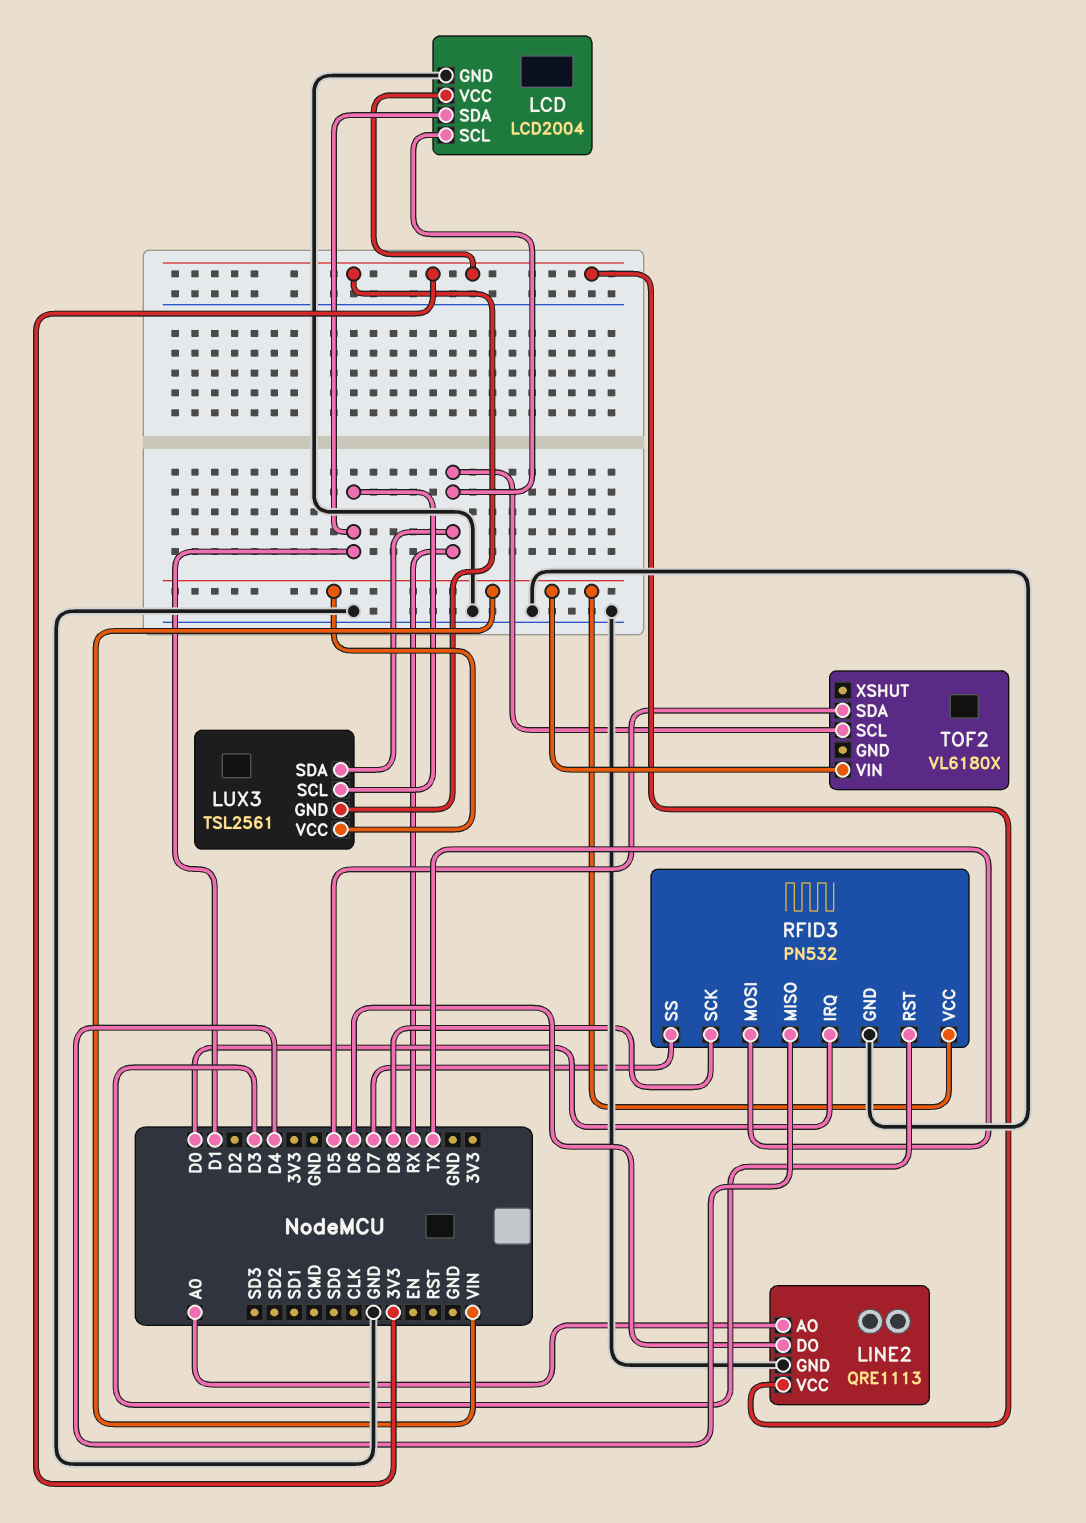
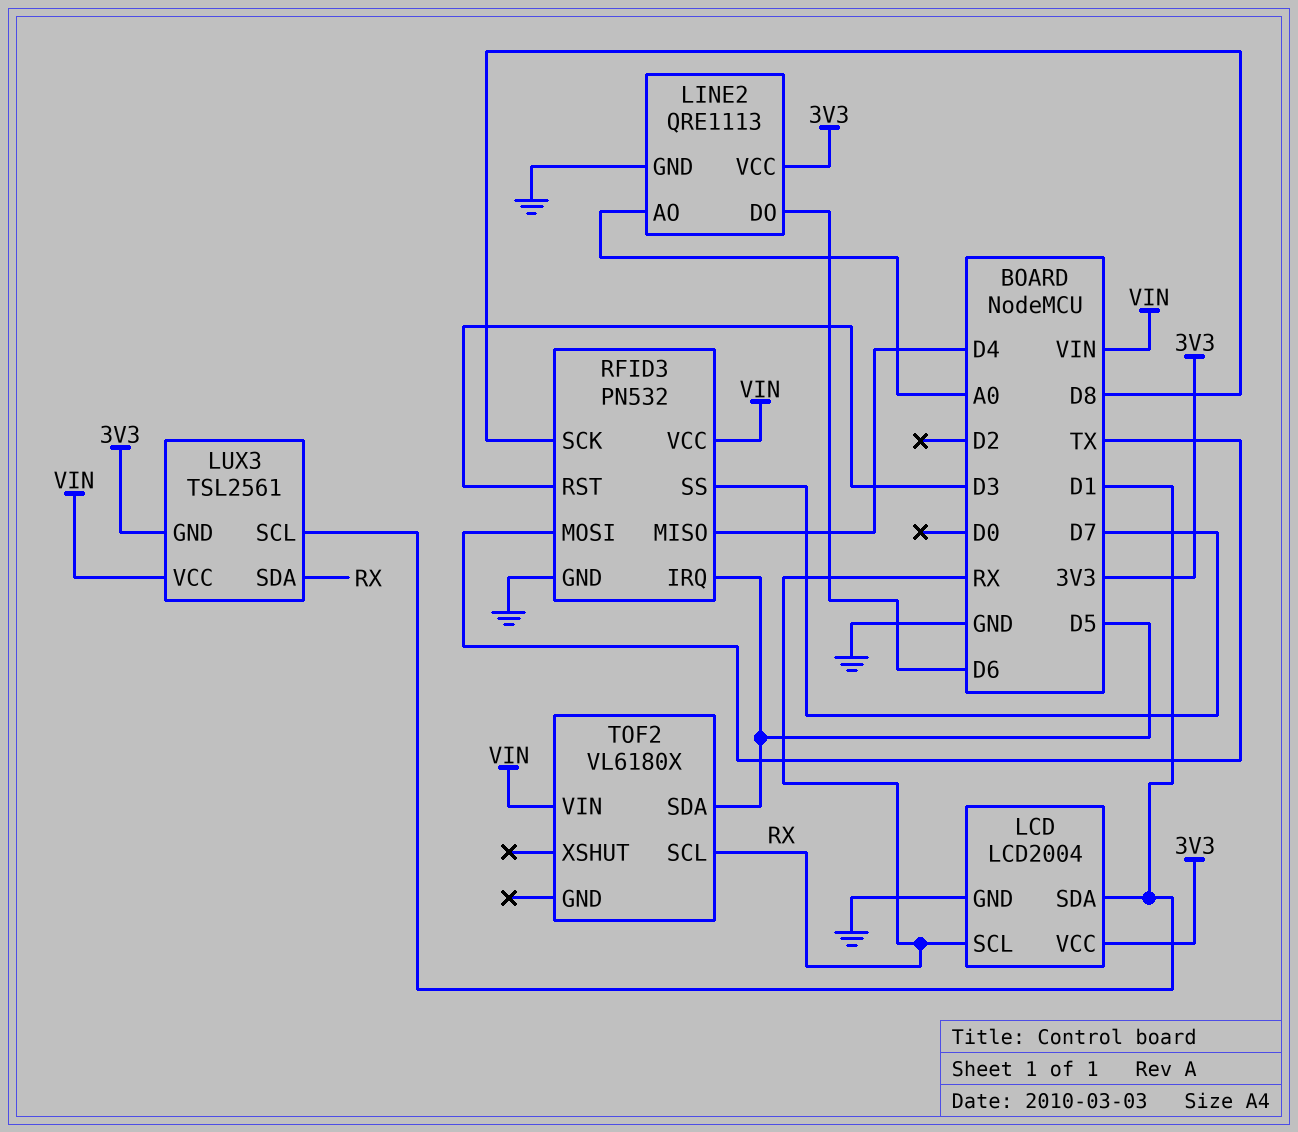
RFID3 pin IRQ: D0 -> D5

